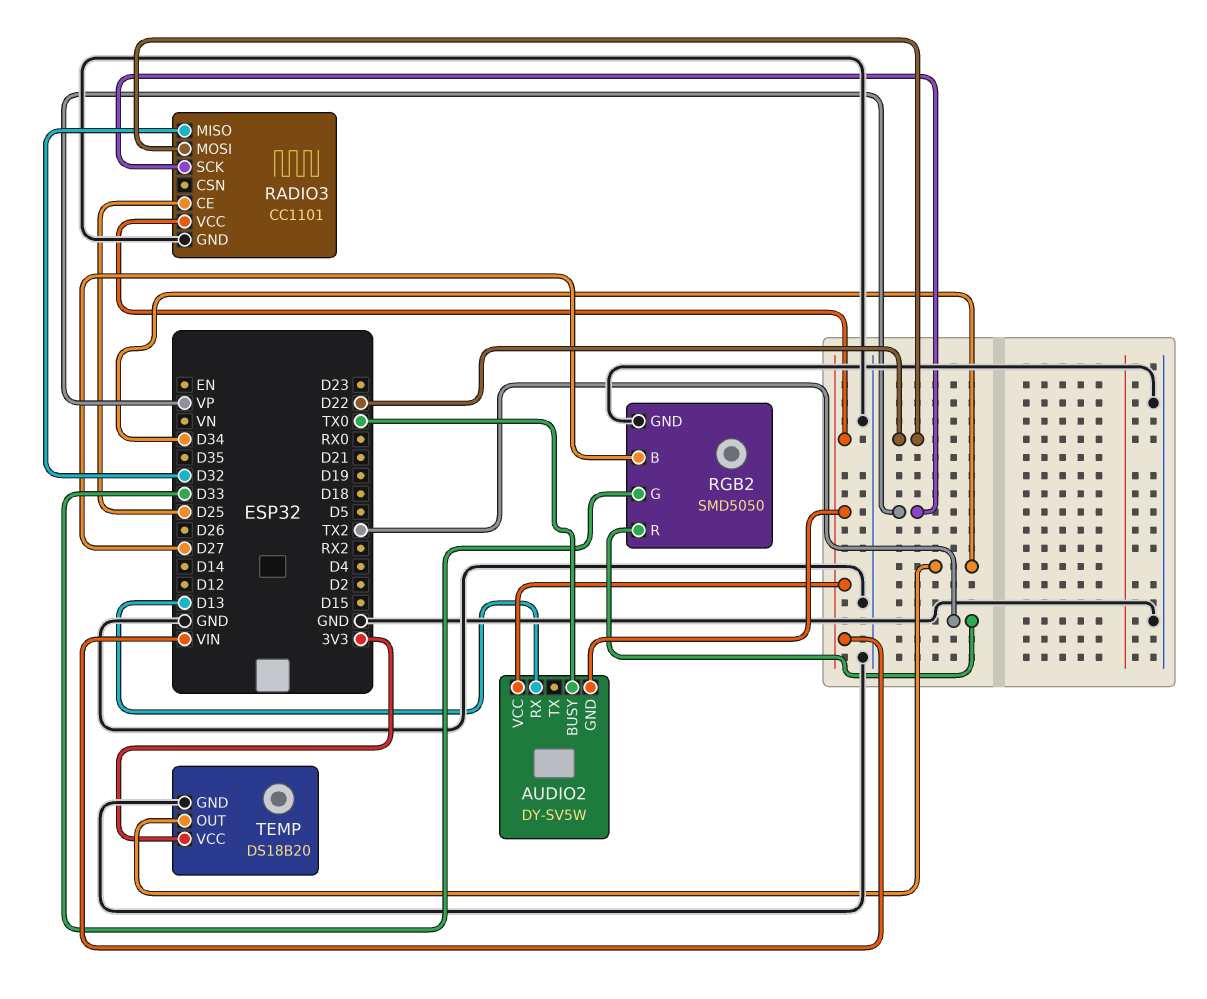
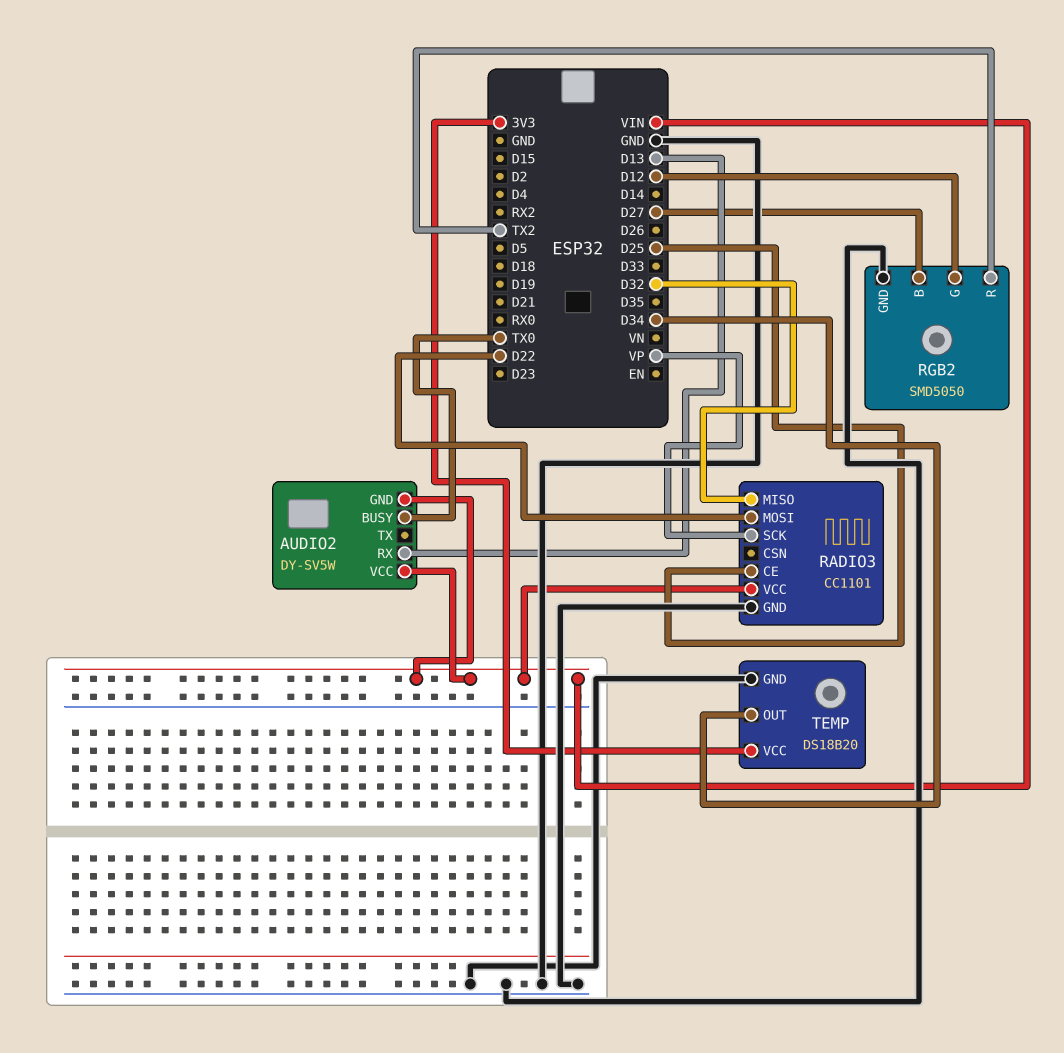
RGB2 pin G: D33 -> D12

